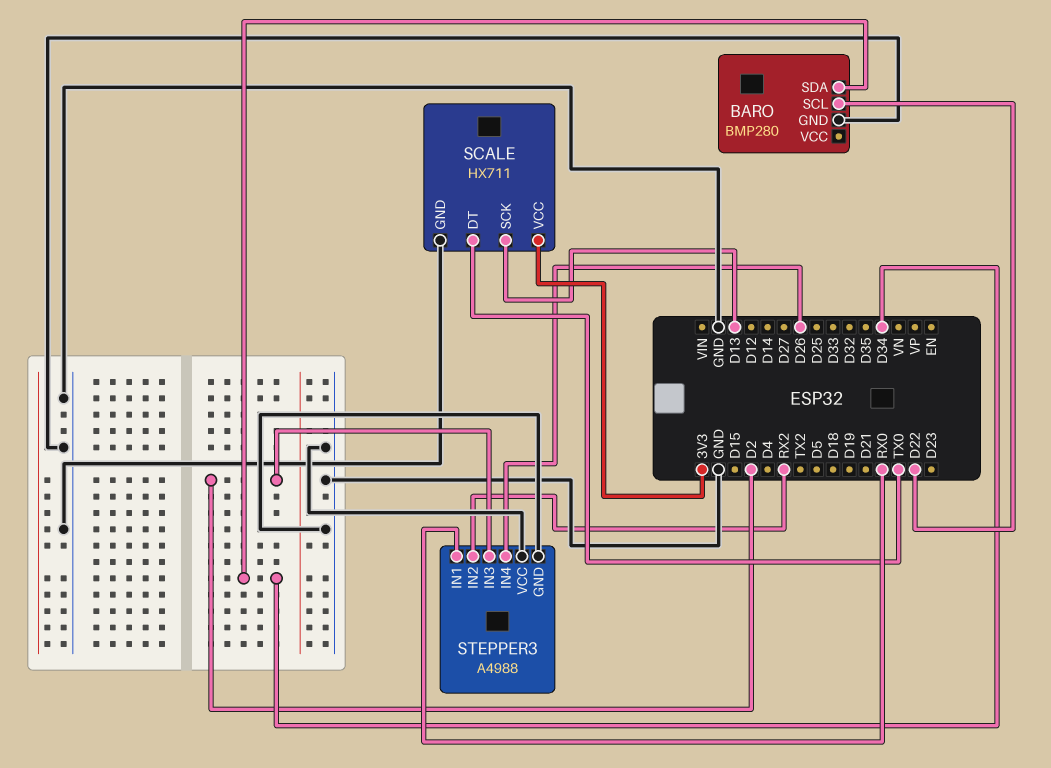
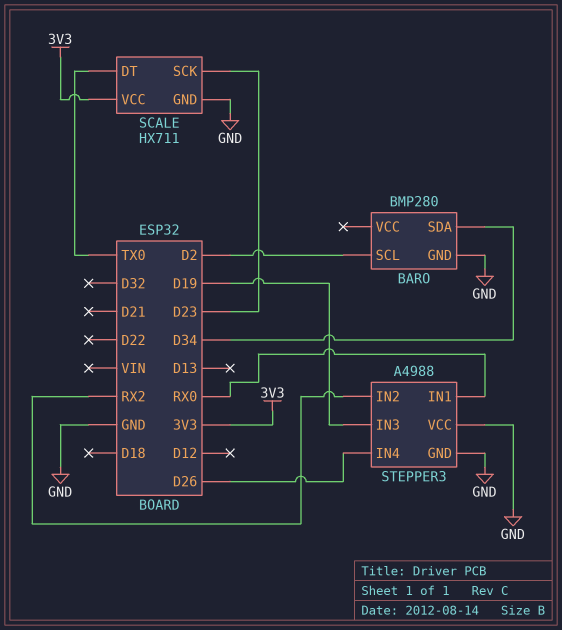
BARO pin SCL: D22 -> D2
SCALE pin SCK: D13 -> D23
STEPPER3 pin IN3: D2 -> D19

